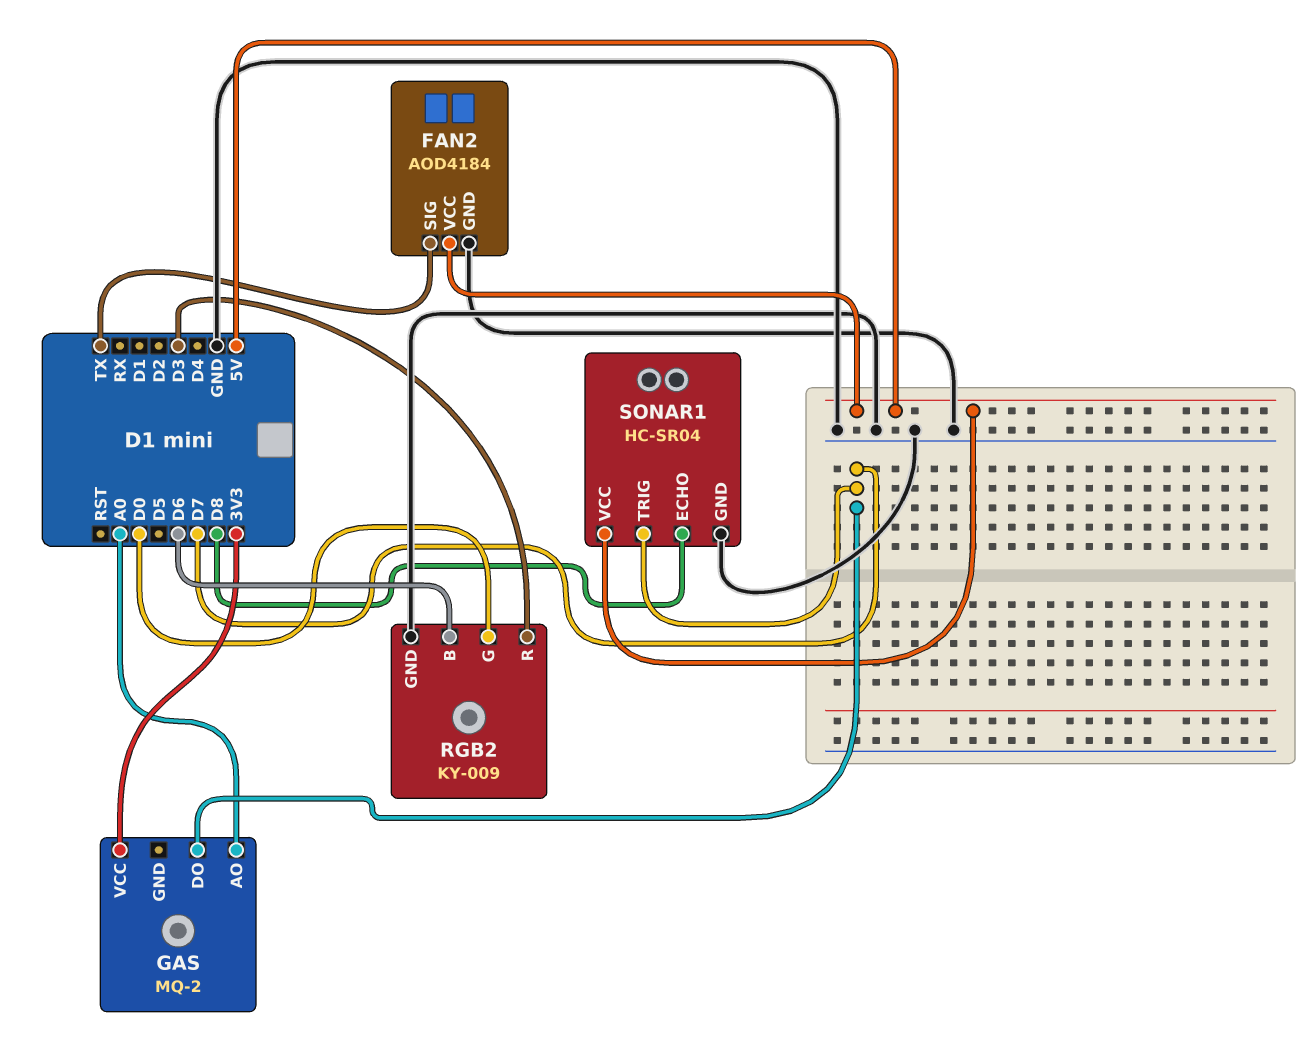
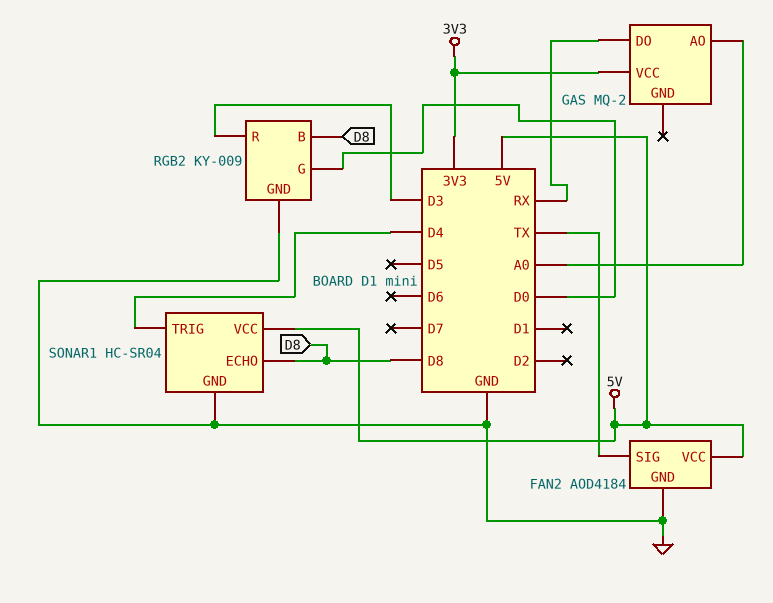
GAS pin DO: D7 -> RX
RGB2 pin B: D6 -> D8
SONAR1 pin TRIG: D7 -> D4

